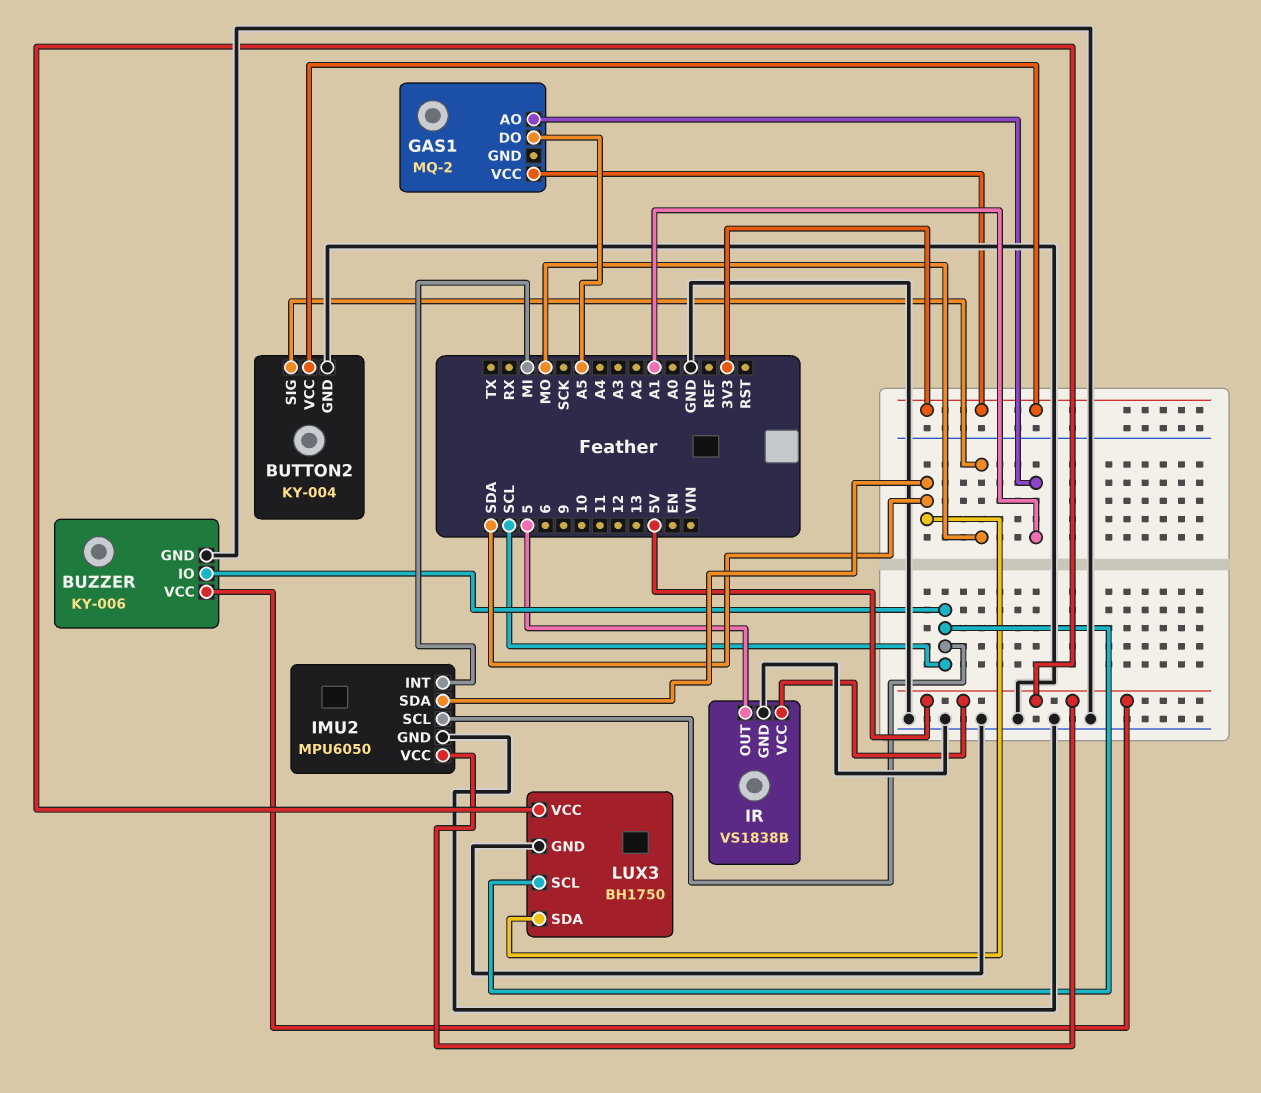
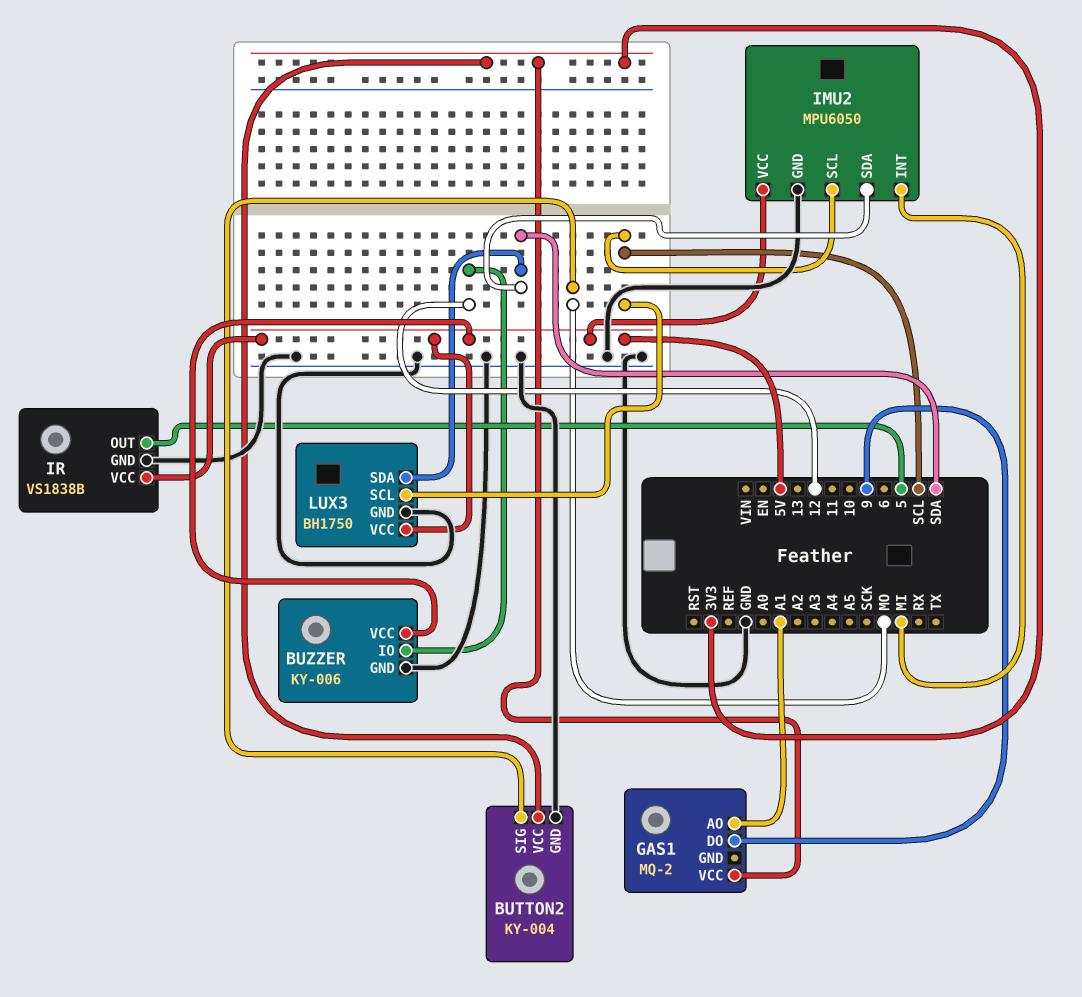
BUZZER pin IO: SCL -> 12
GAS1 pin DO: A5 -> 9

